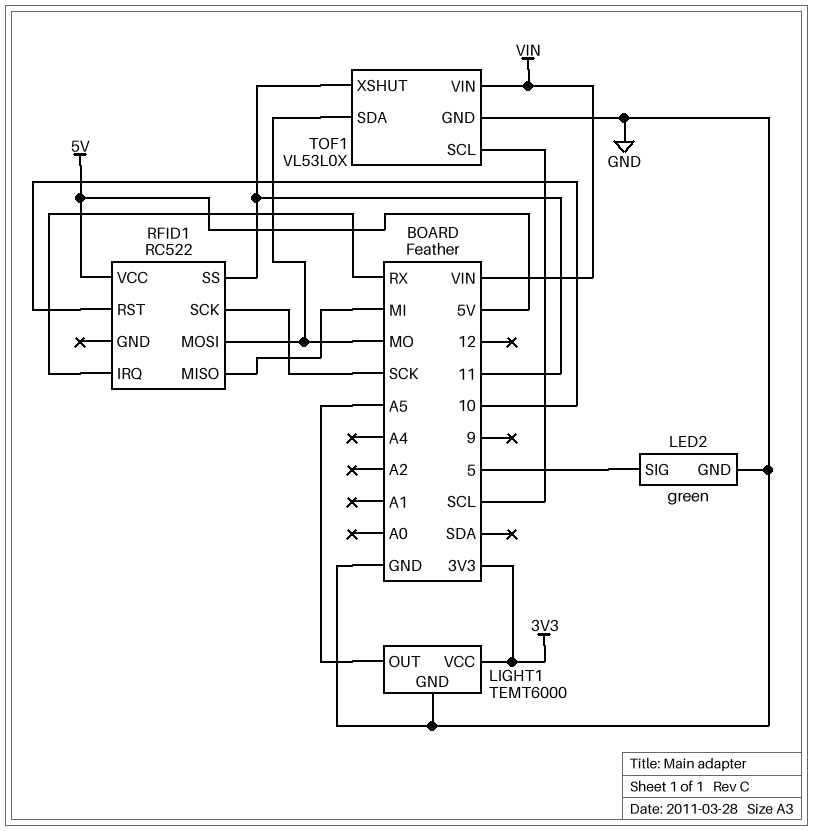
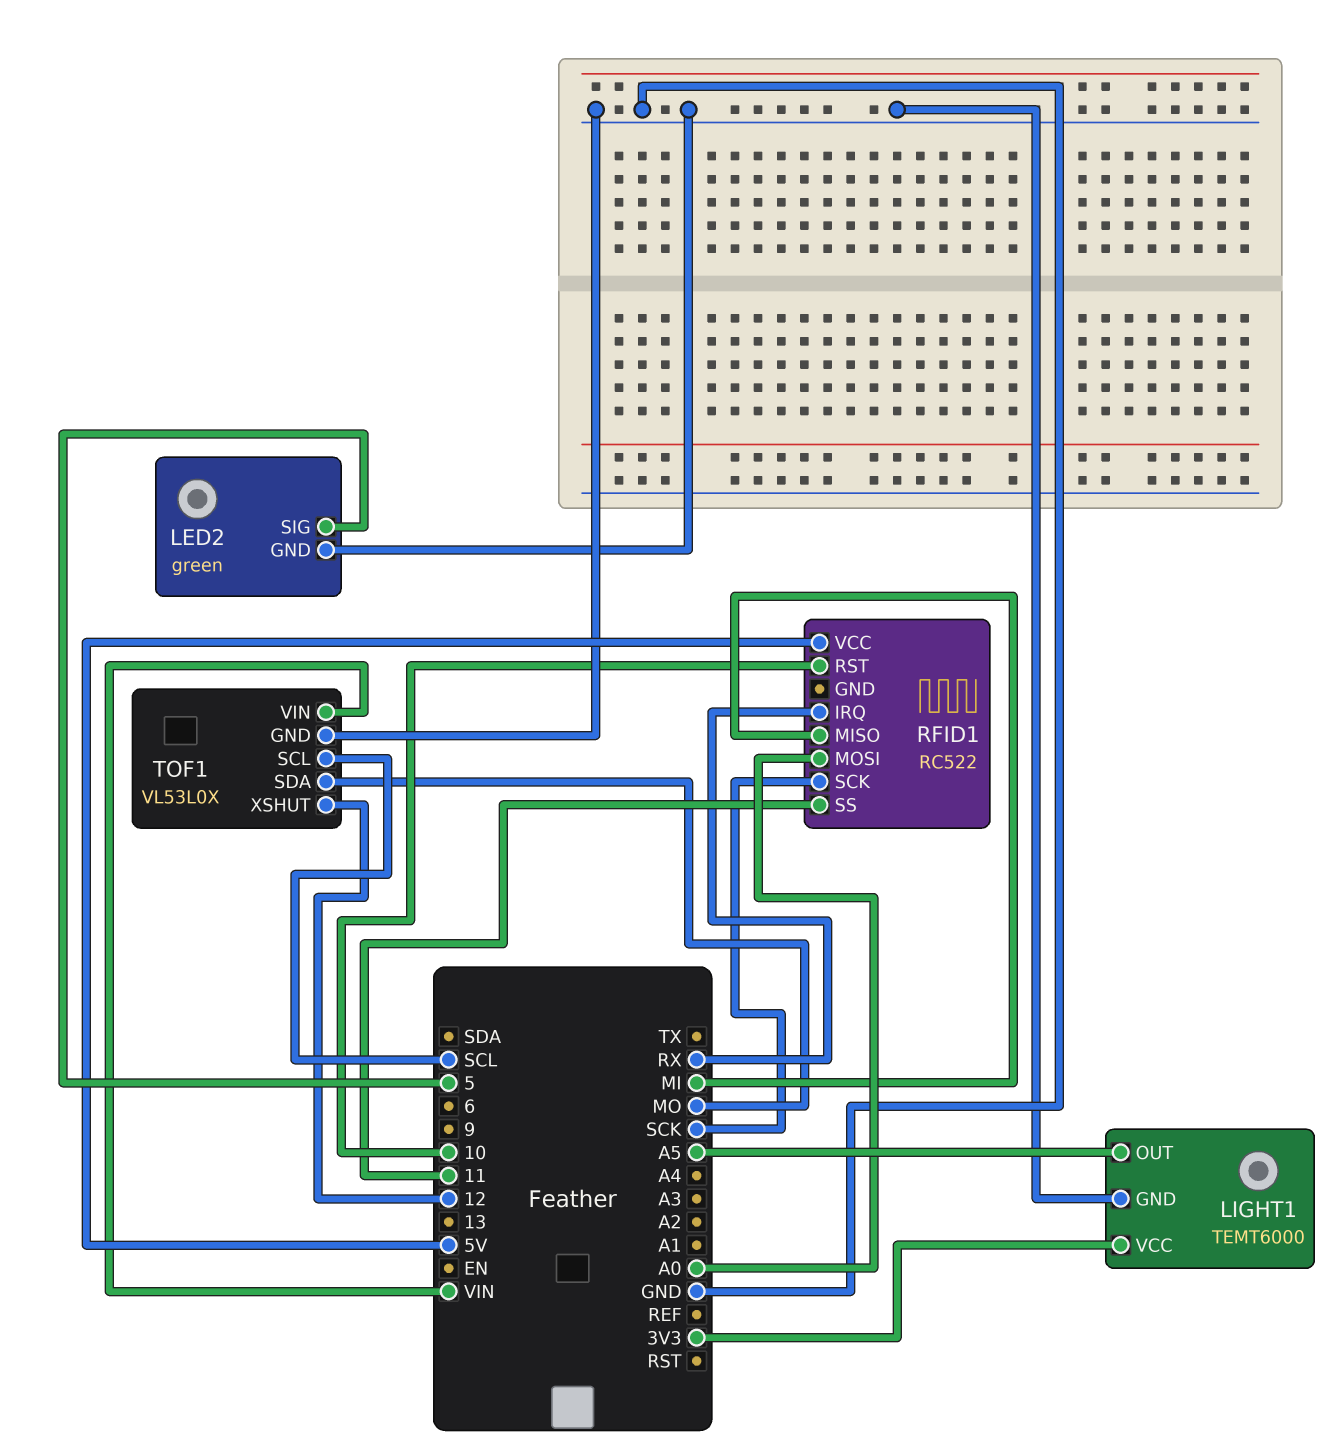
RFID1 pin MOSI: MO -> A0
TOF1 pin XSHUT: 11 -> 12

